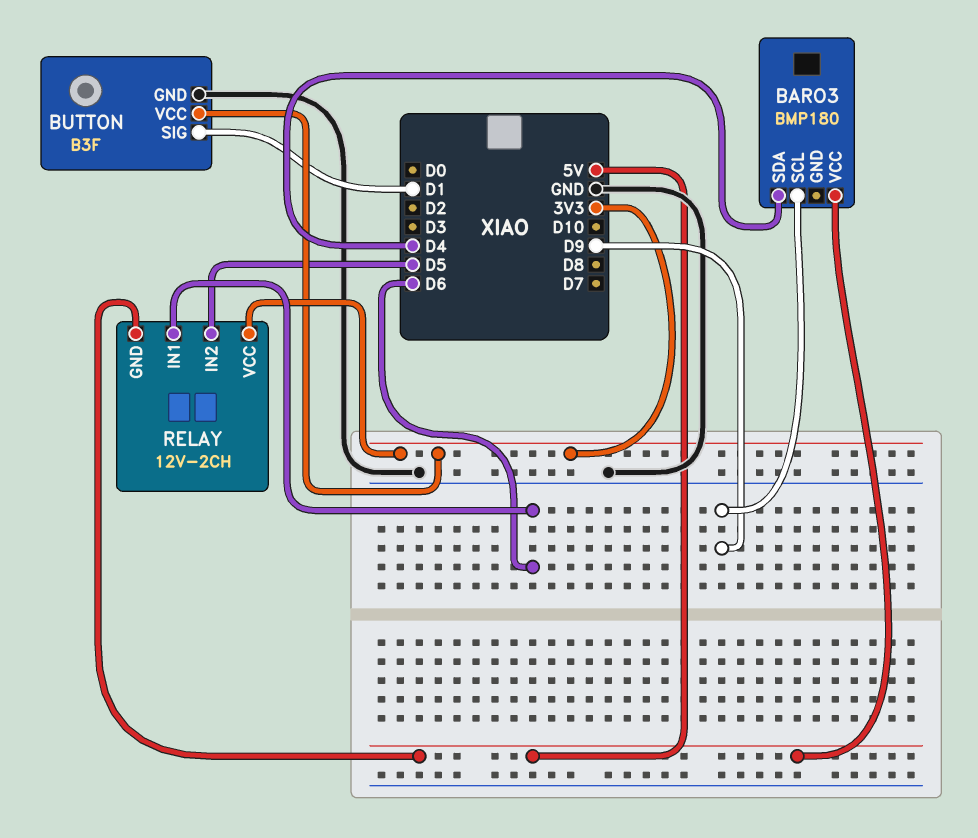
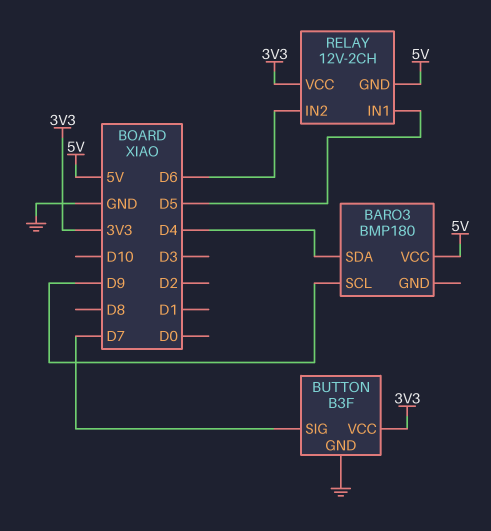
BUTTON pin SIG: D1 -> D7
RELAY pin IN1: D6 -> D5
RELAY pin IN2: D5 -> D6

